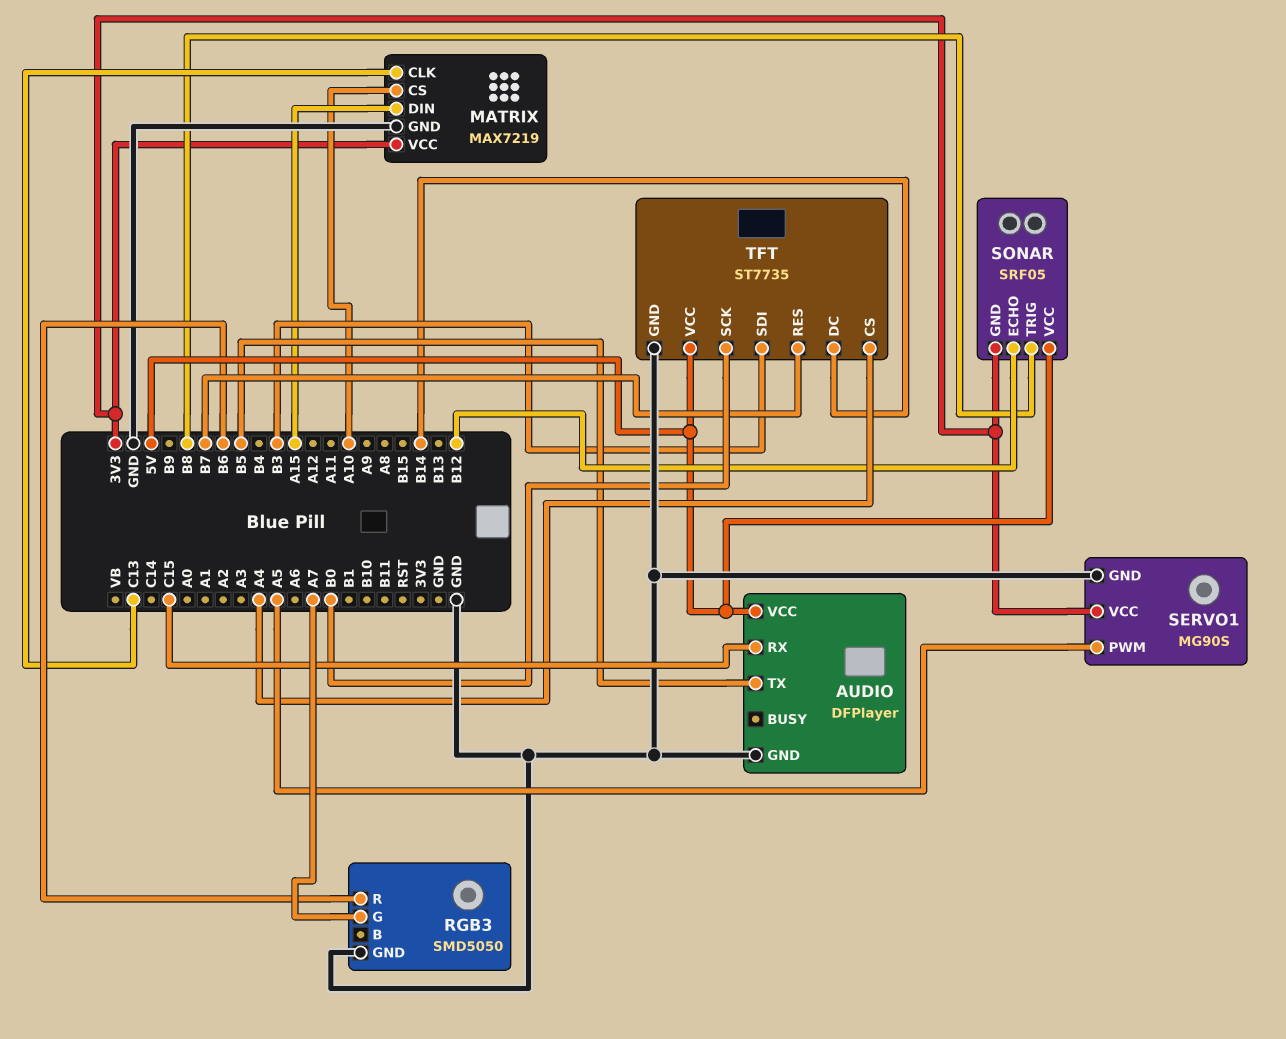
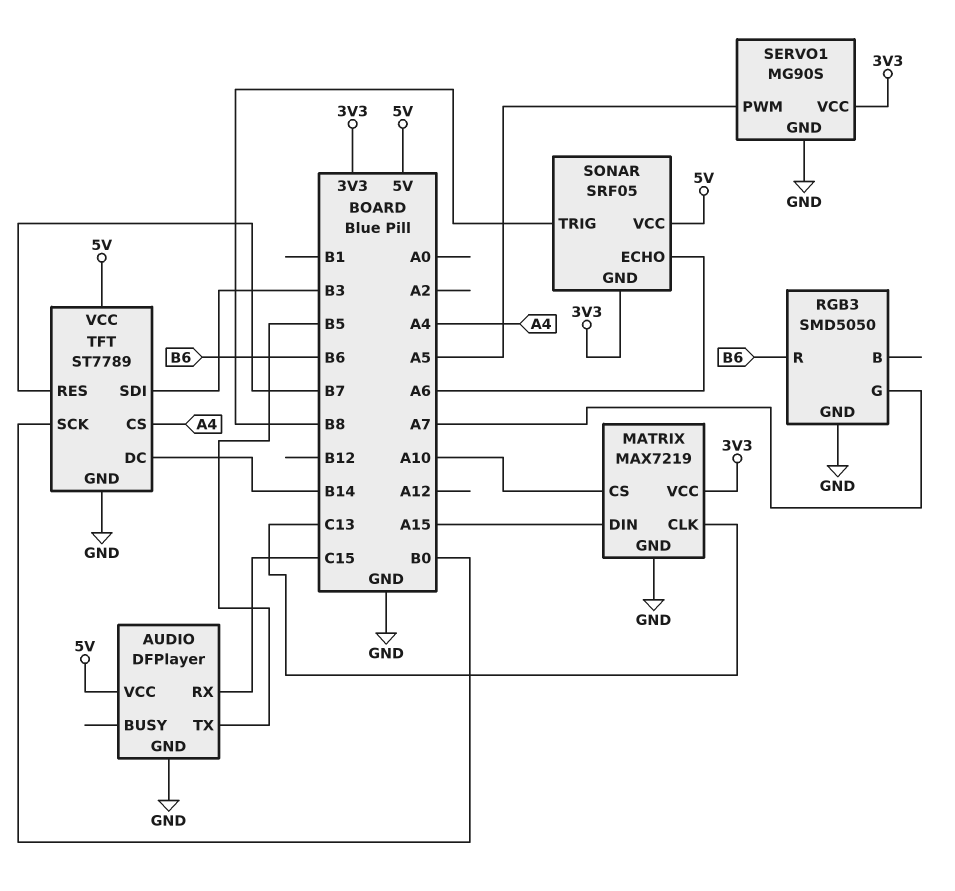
SONAR pin ECHO: B12 -> A6
TFT: ST7735 -> ST7789

